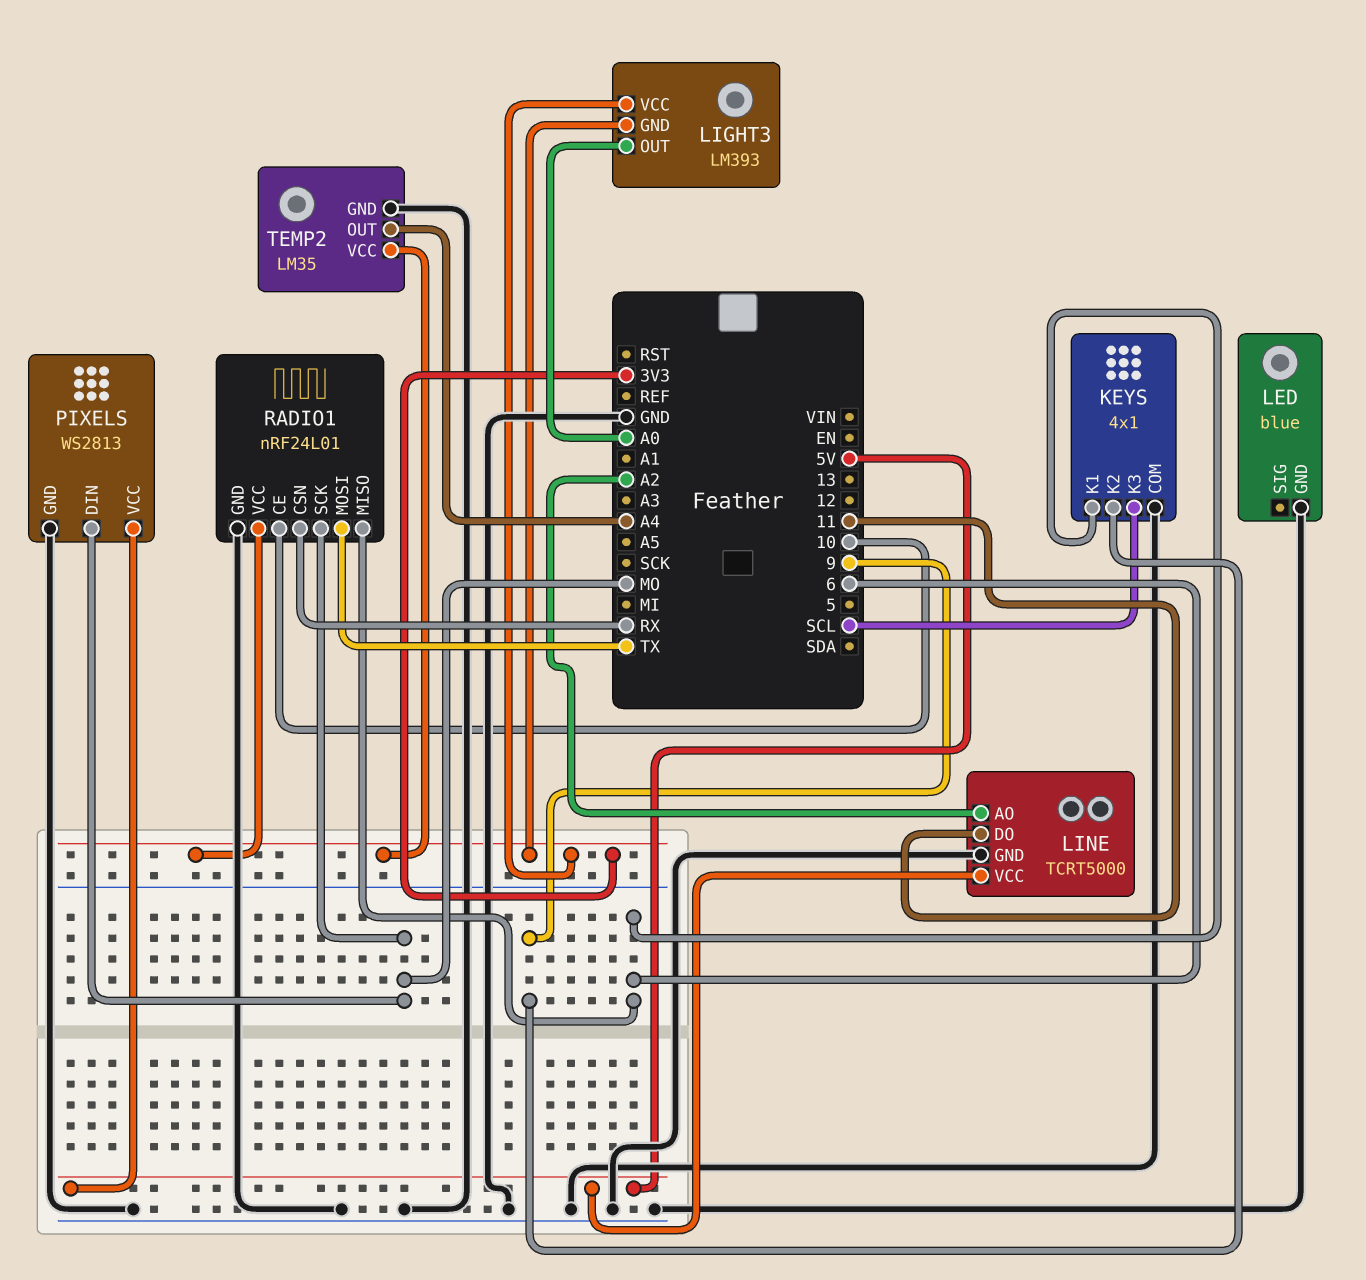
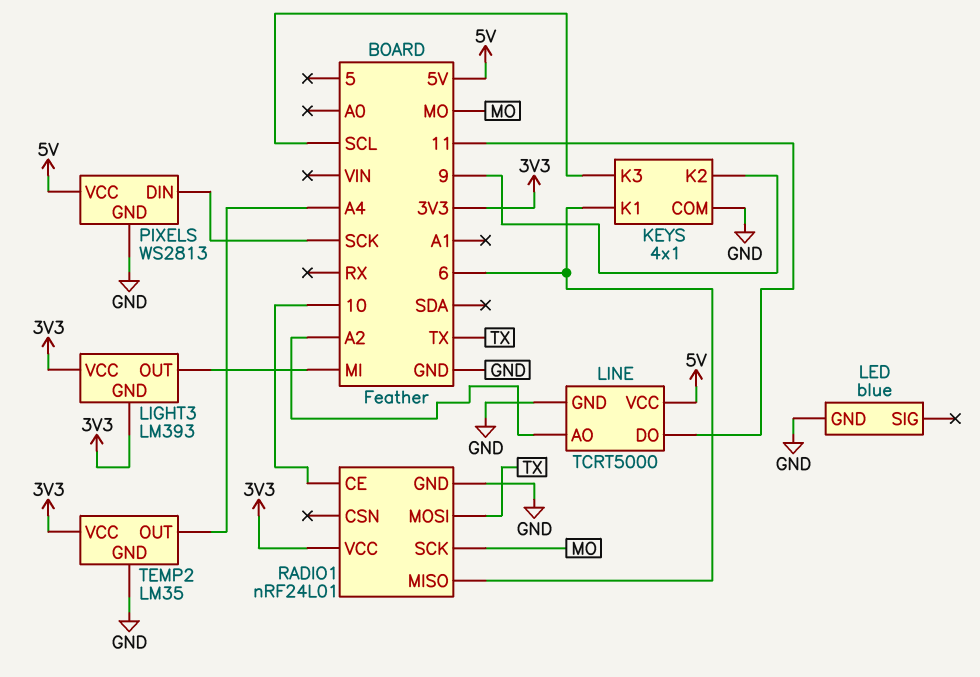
LIGHT3 pin OUT: A0 -> MI
PIXELS pin DIN: MO -> SCK
RADIO1 pin CSN: RX -> none

